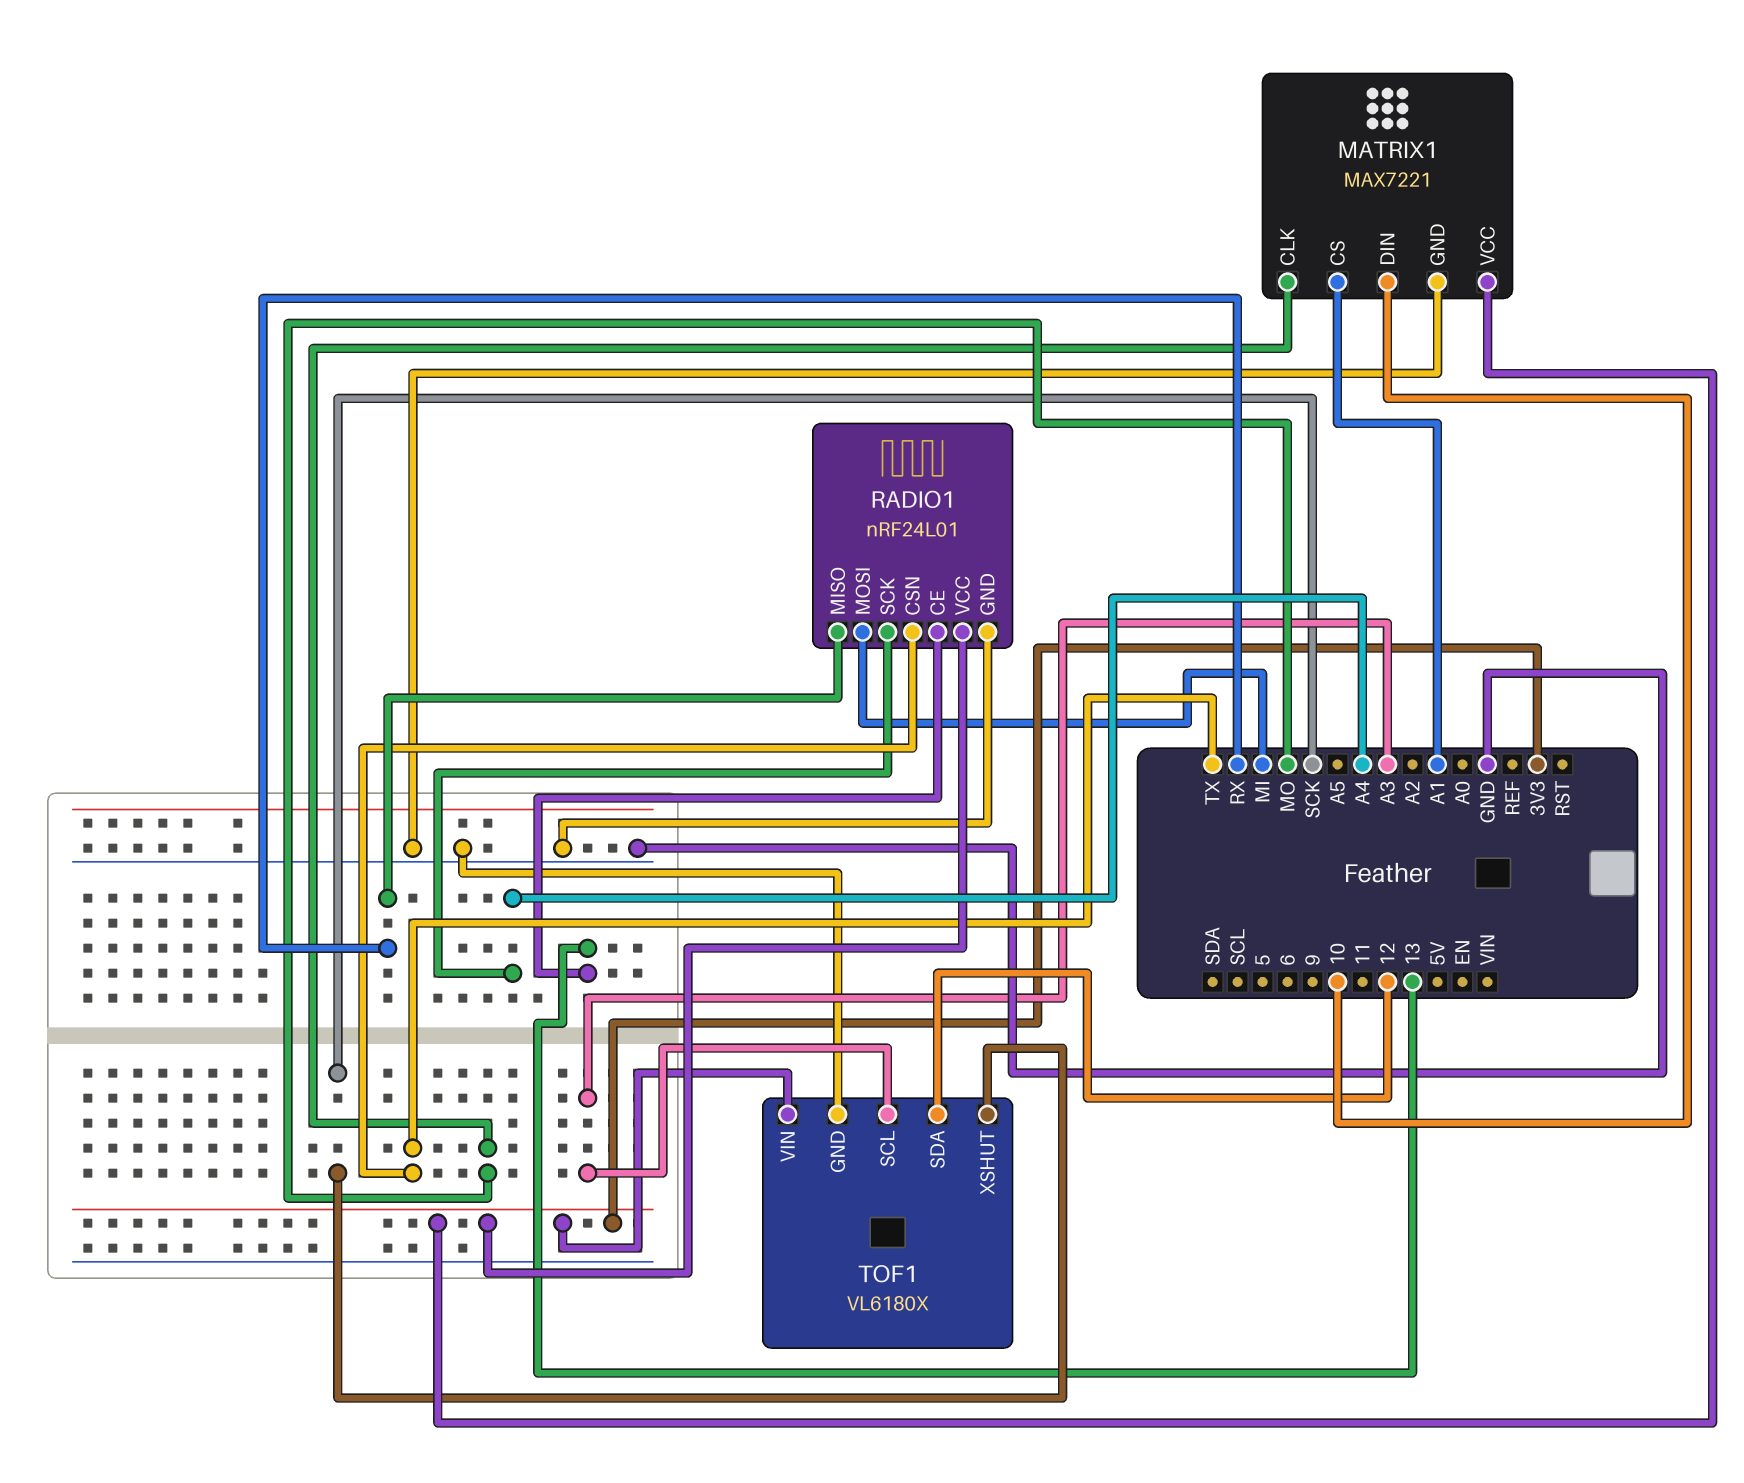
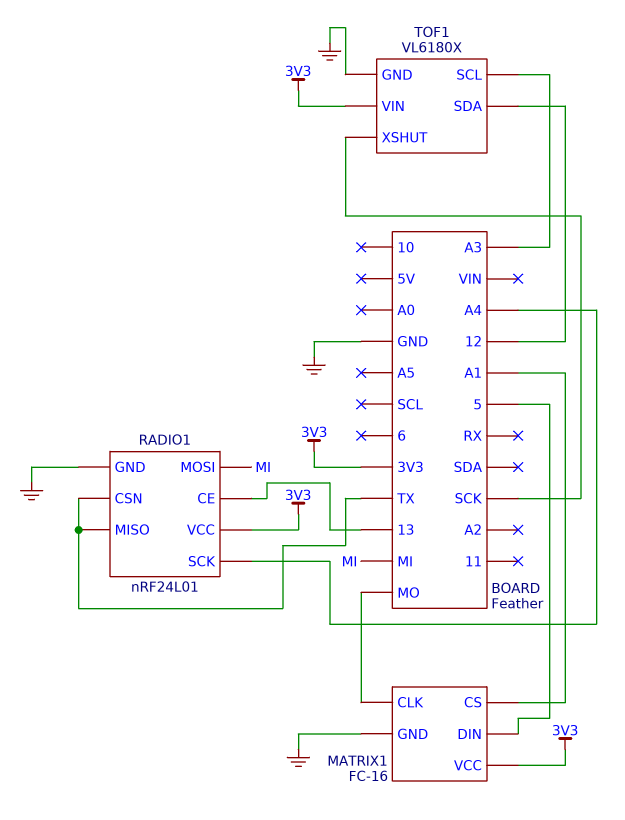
MATRIX1: MAX7221 -> FC-16
MATRIX1 pin DIN: 10 -> 5
RADIO1 pin MISO: RX -> TX

